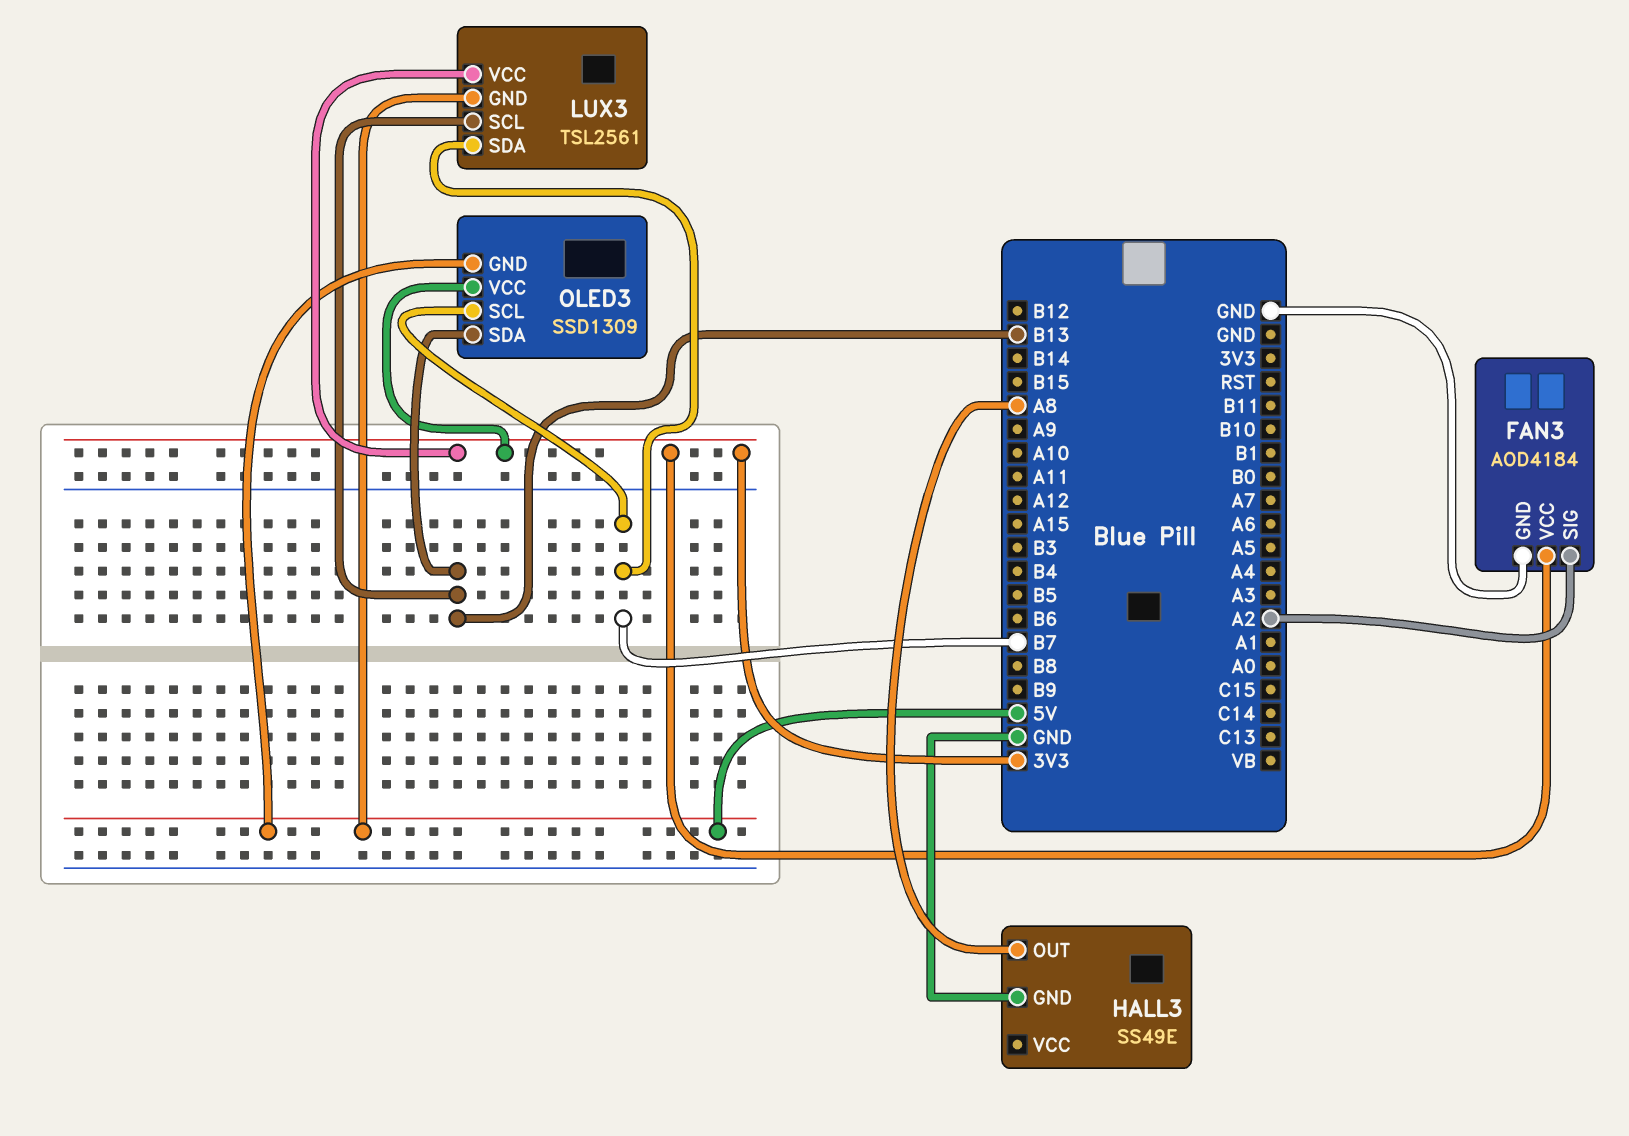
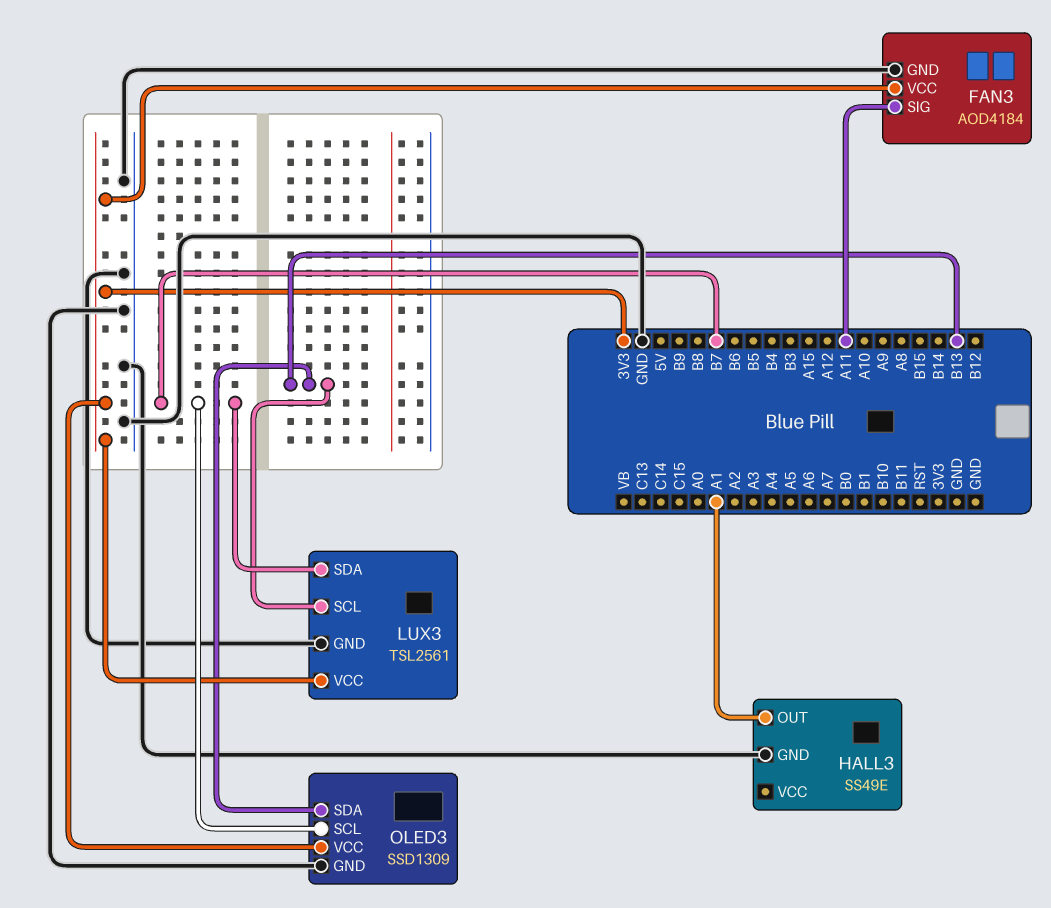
FAN3 pin SIG: A2 -> A11
HALL3 pin OUT: A8 -> A1
LUX3 pin GND: 5V -> GND
OLED3 pin GND: 5V -> GND

